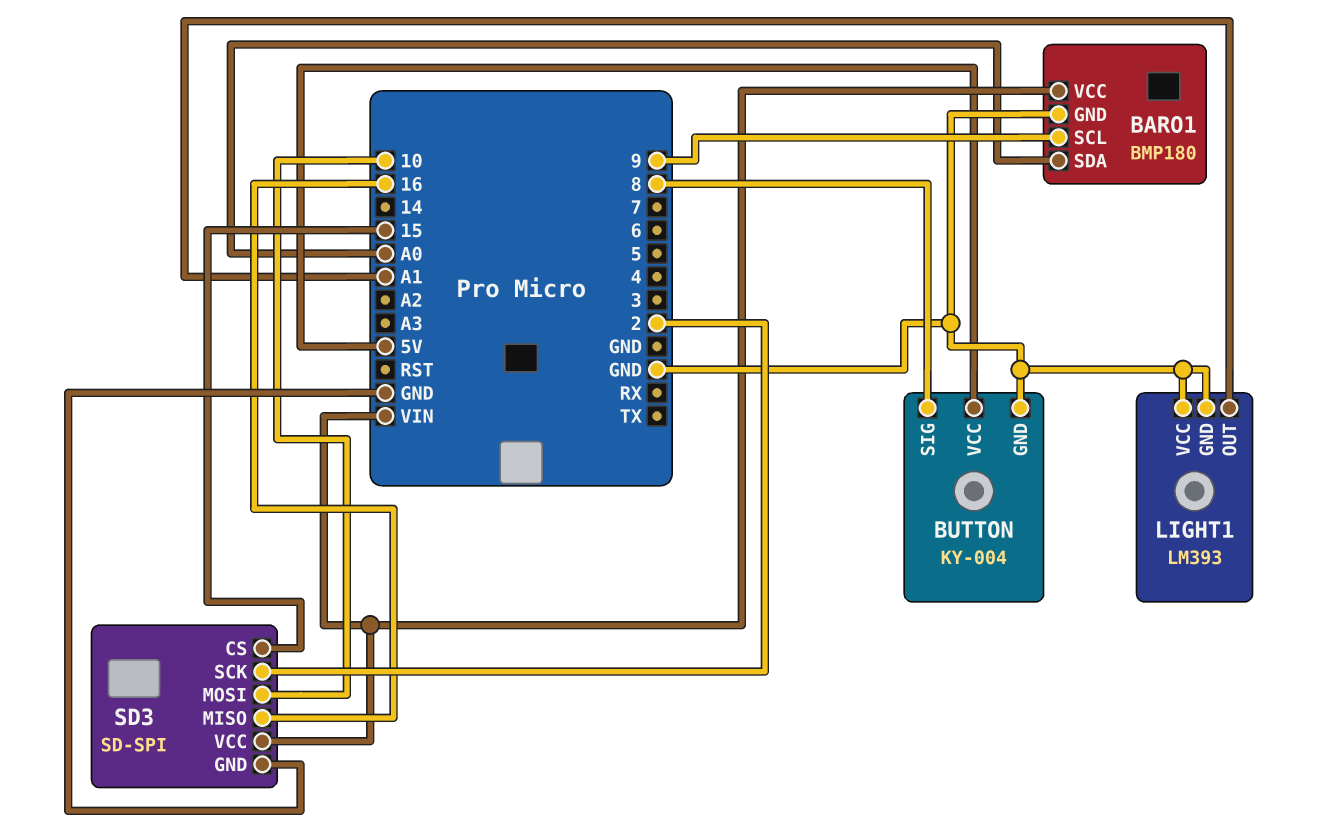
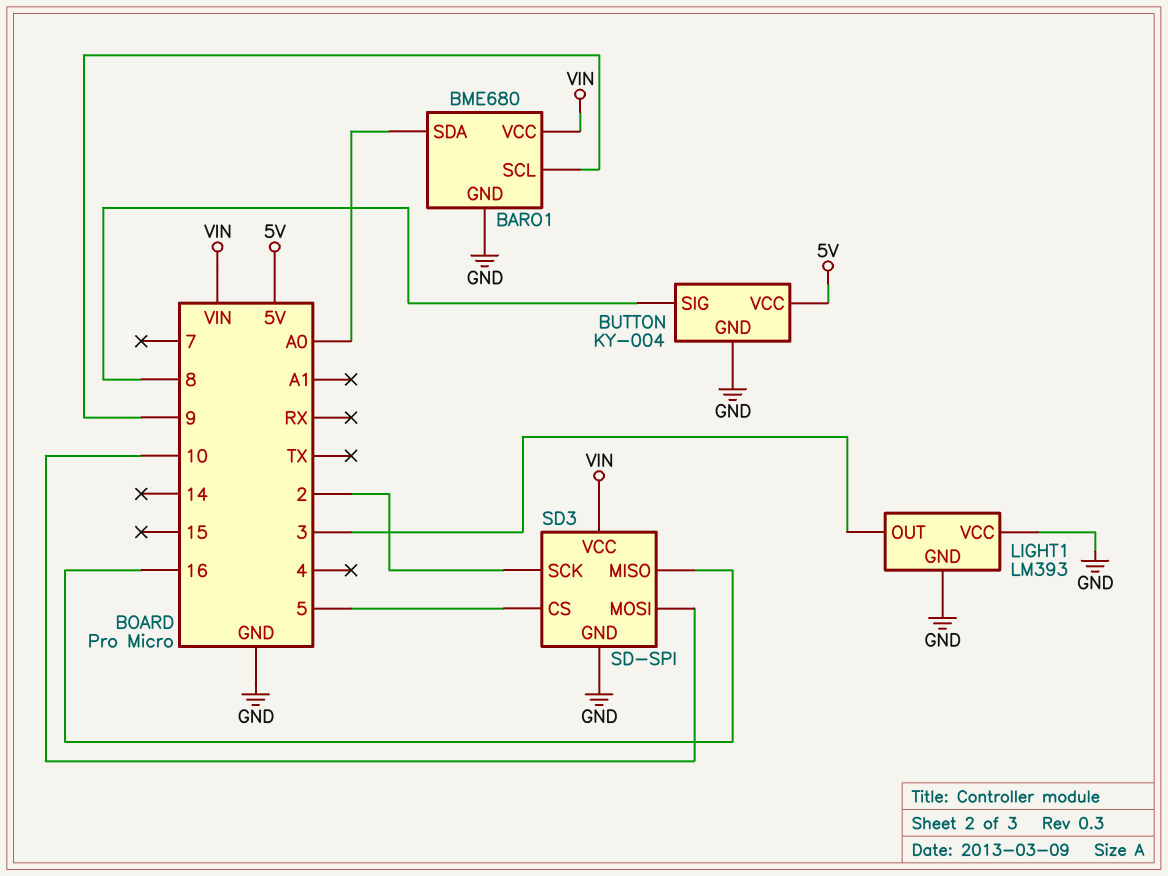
BARO1: BMP180 -> BME680
LIGHT1 pin OUT: A1 -> 3
SD3 pin CS: 15 -> 5

